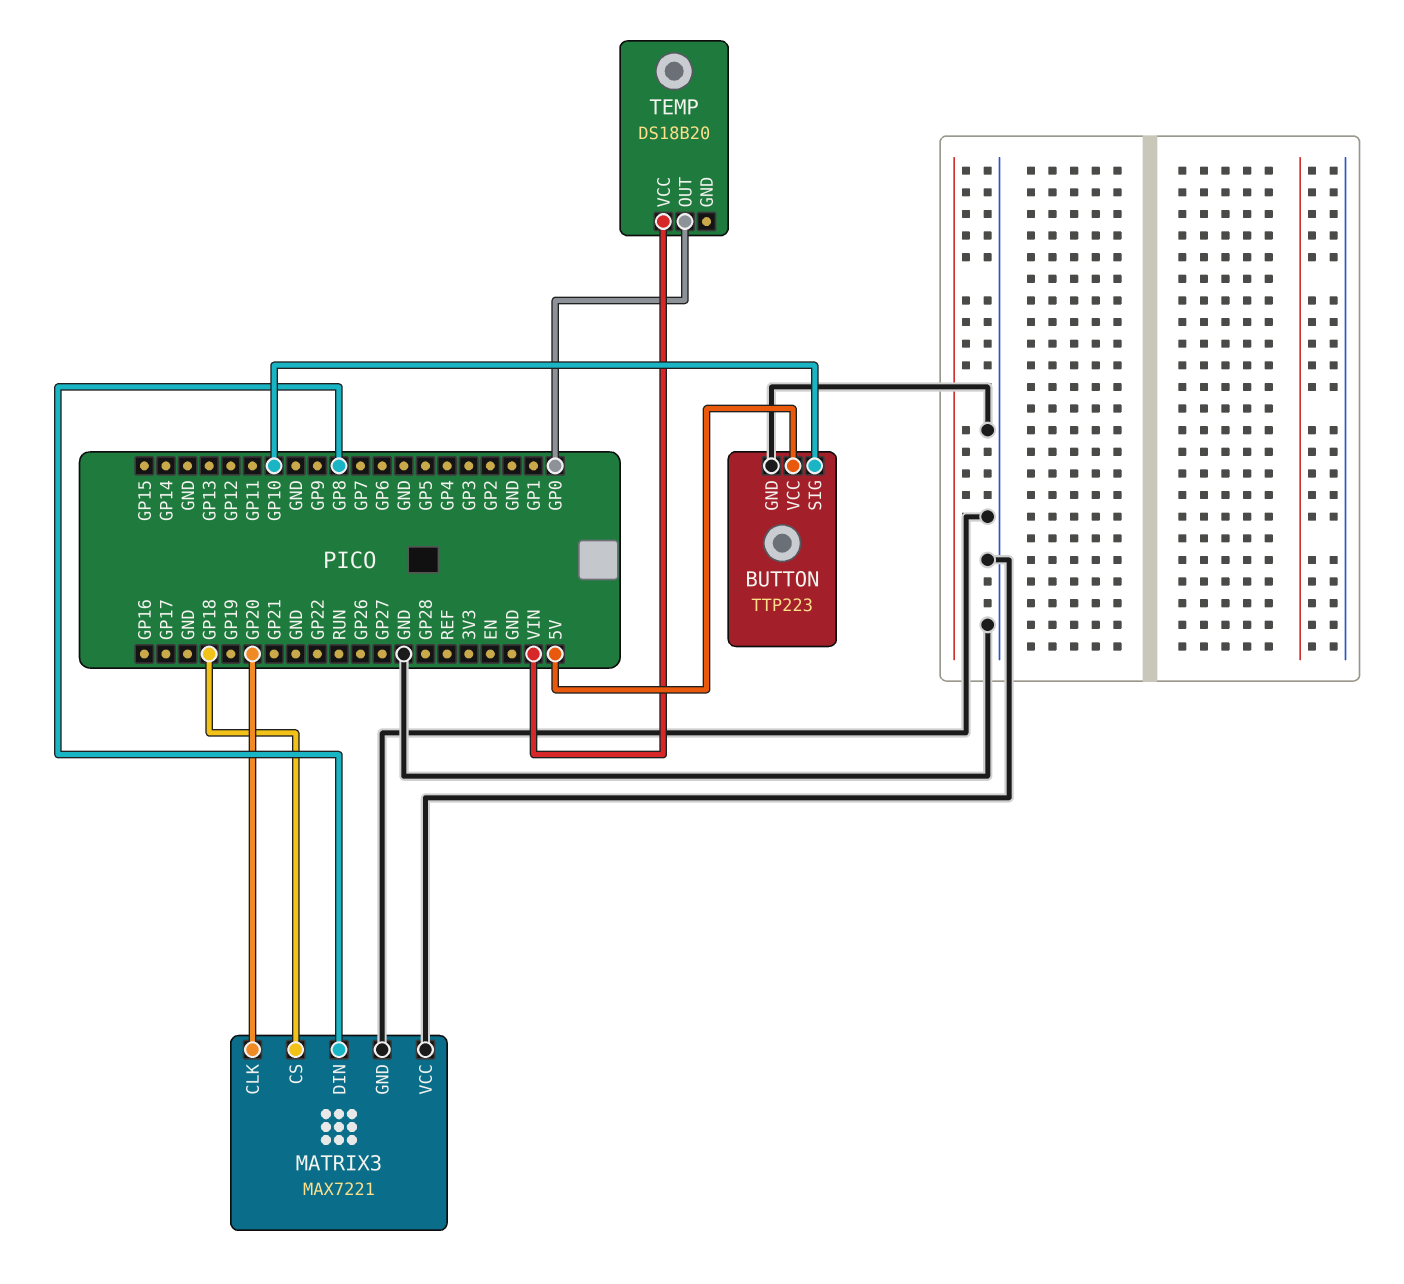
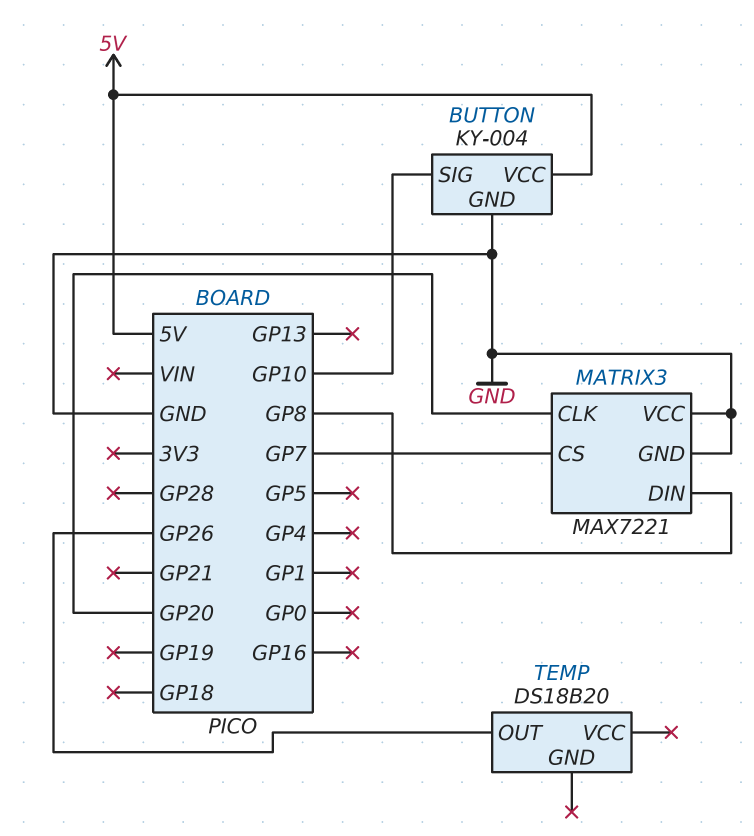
BUTTON: TTP223 -> KY-004
MATRIX3 pin CS: GP18 -> GP7
TEMP pin OUT: GP0 -> GP26
TEMP pin VCC: VIN -> none

